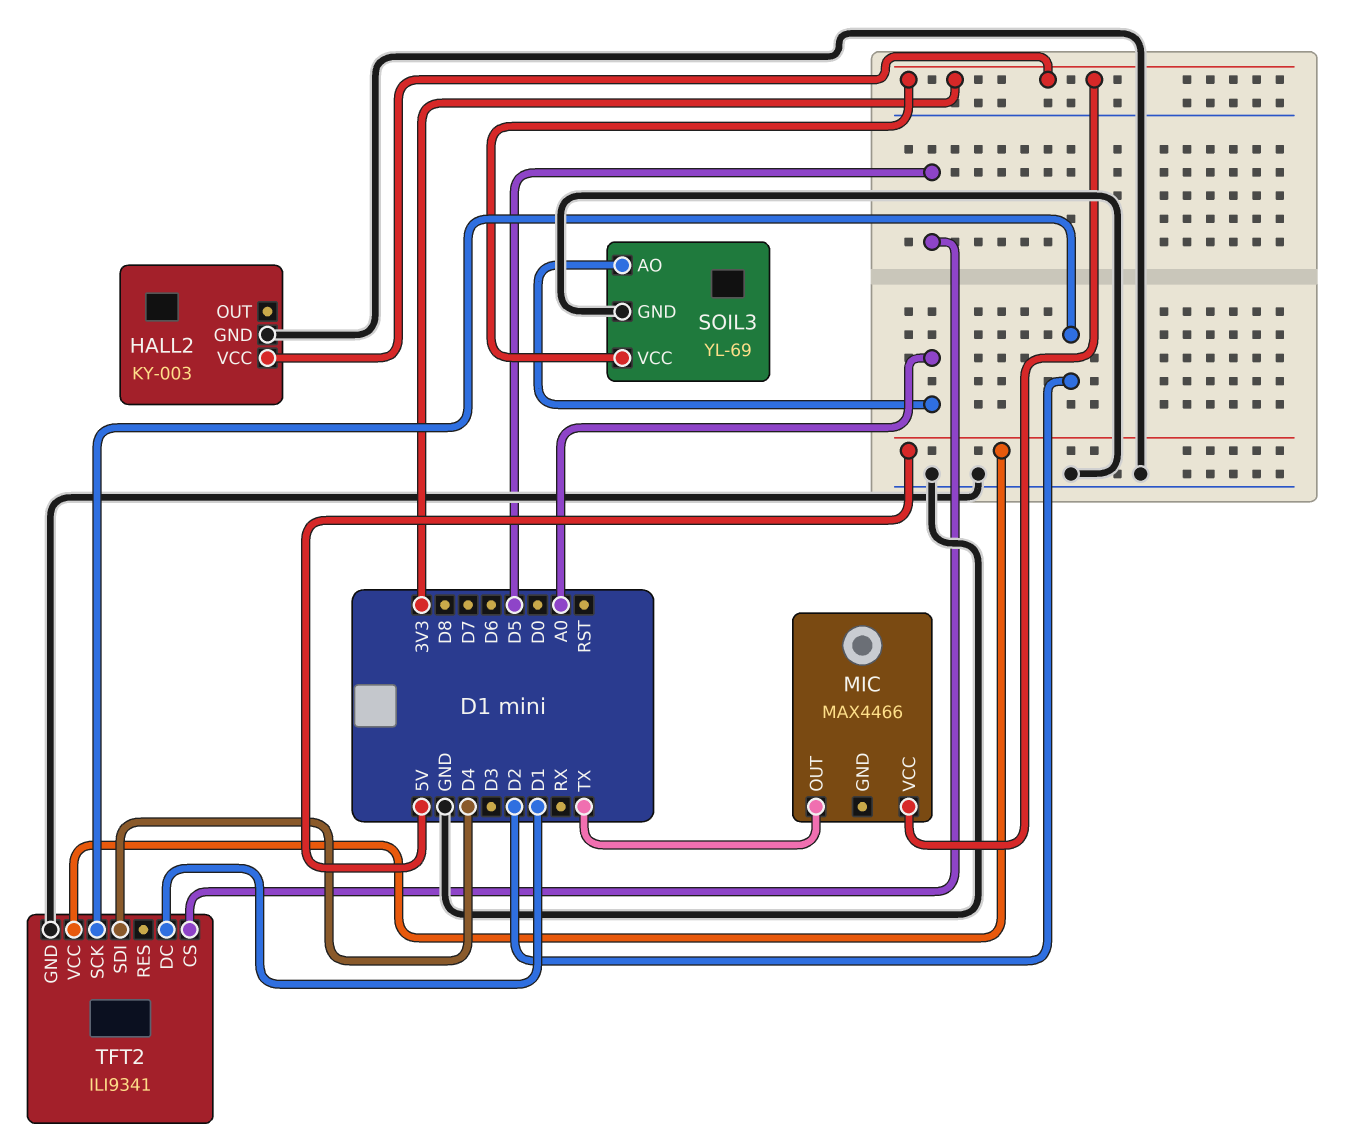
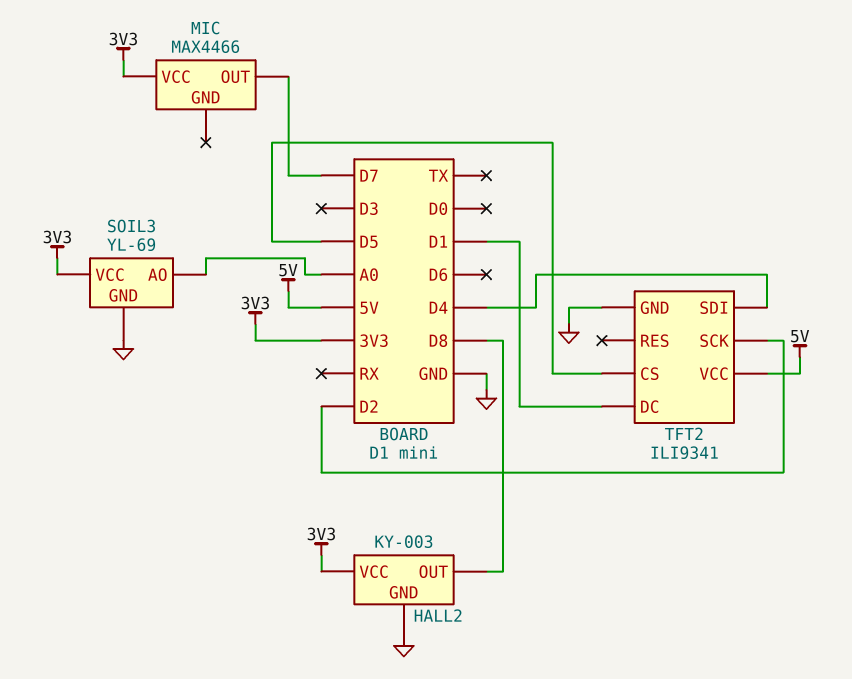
HALL2 pin OUT: none -> D8
MIC pin OUT: TX -> D7

